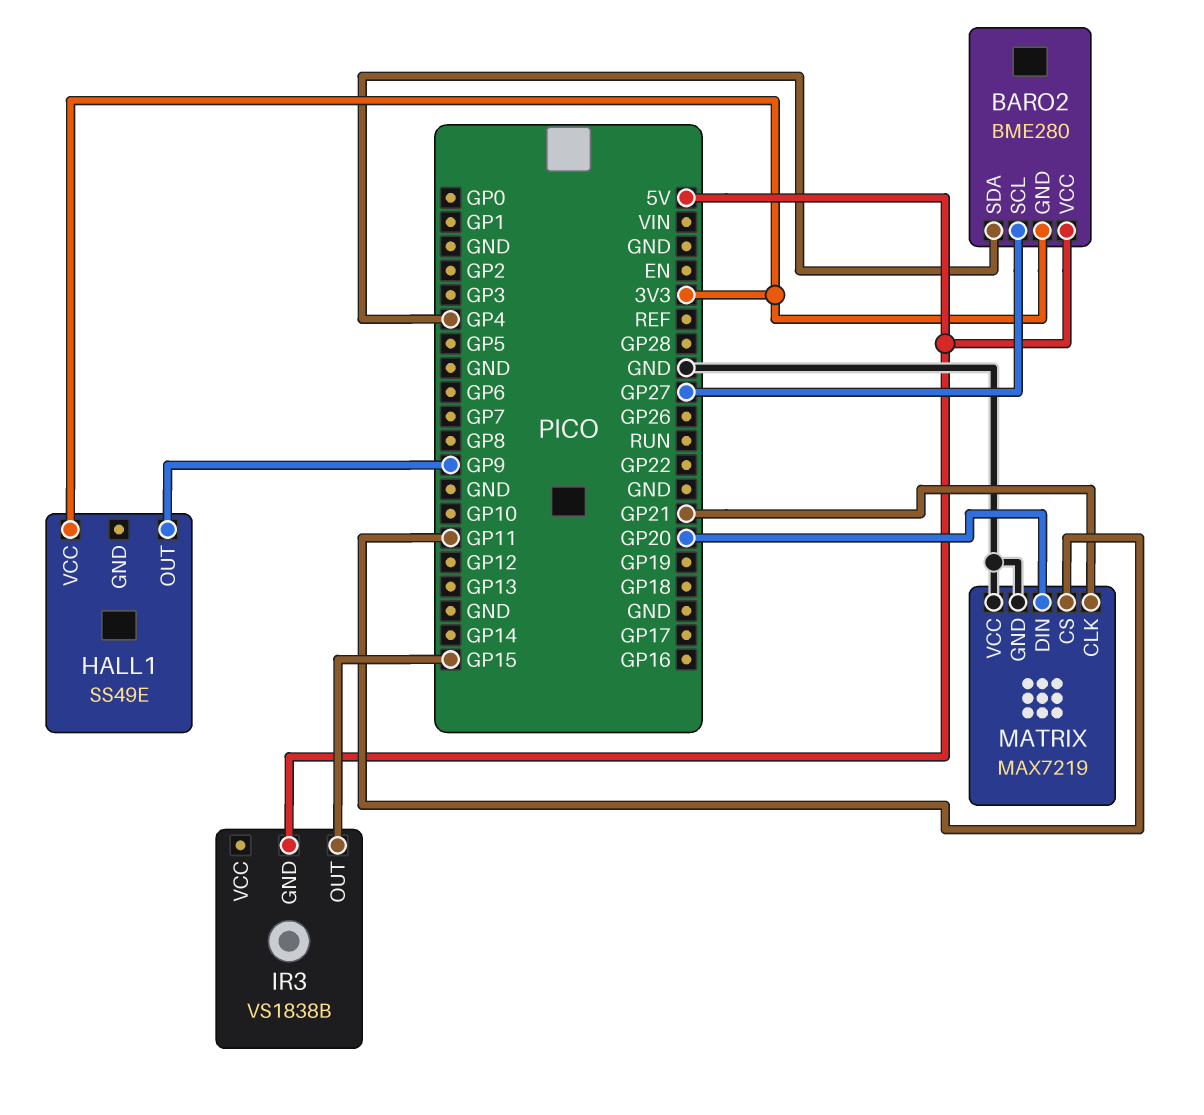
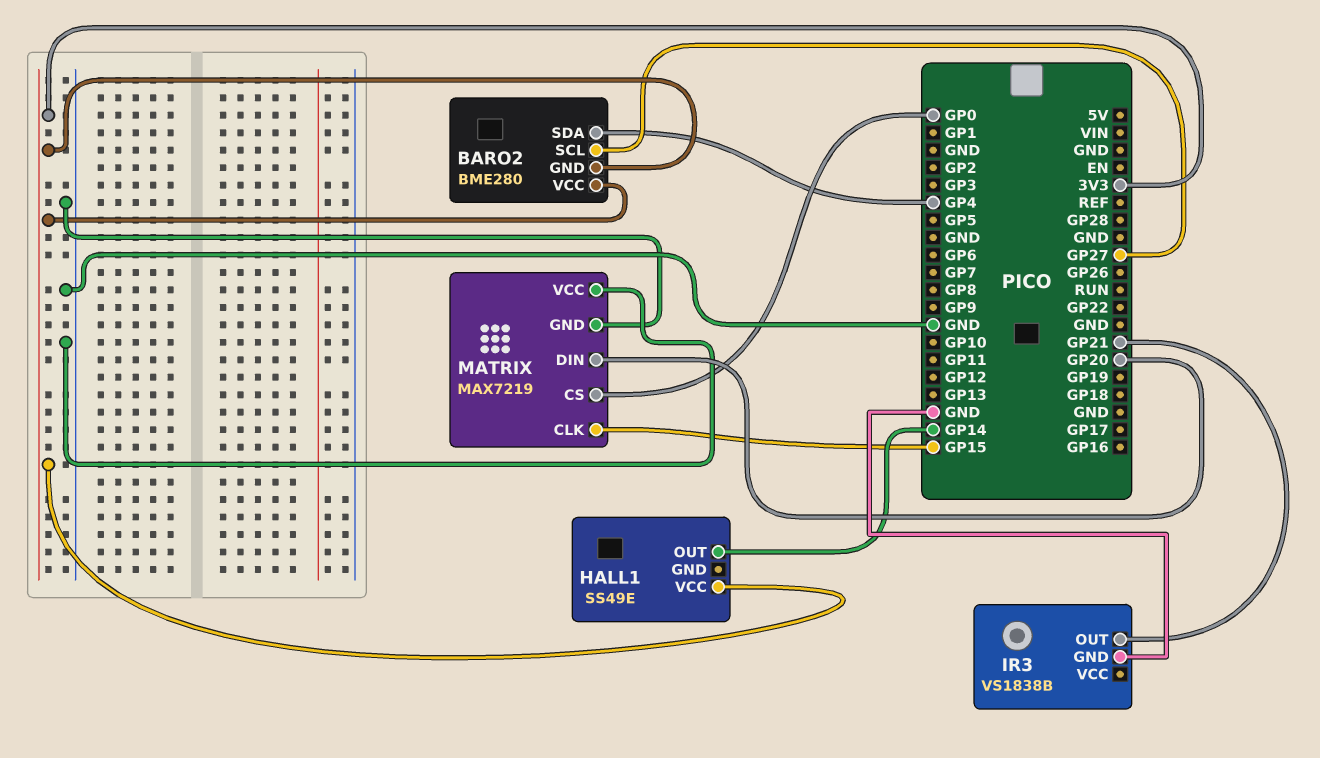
BARO2 pin VCC: 5V -> 3V3
HALL1 pin OUT: GP9 -> GP14
IR3 pin GND: 5V -> GND
IR3 pin OUT: GP15 -> GP21
MATRIX pin CLK: GP21 -> GP15
MATRIX pin CS: GP11 -> GP0

